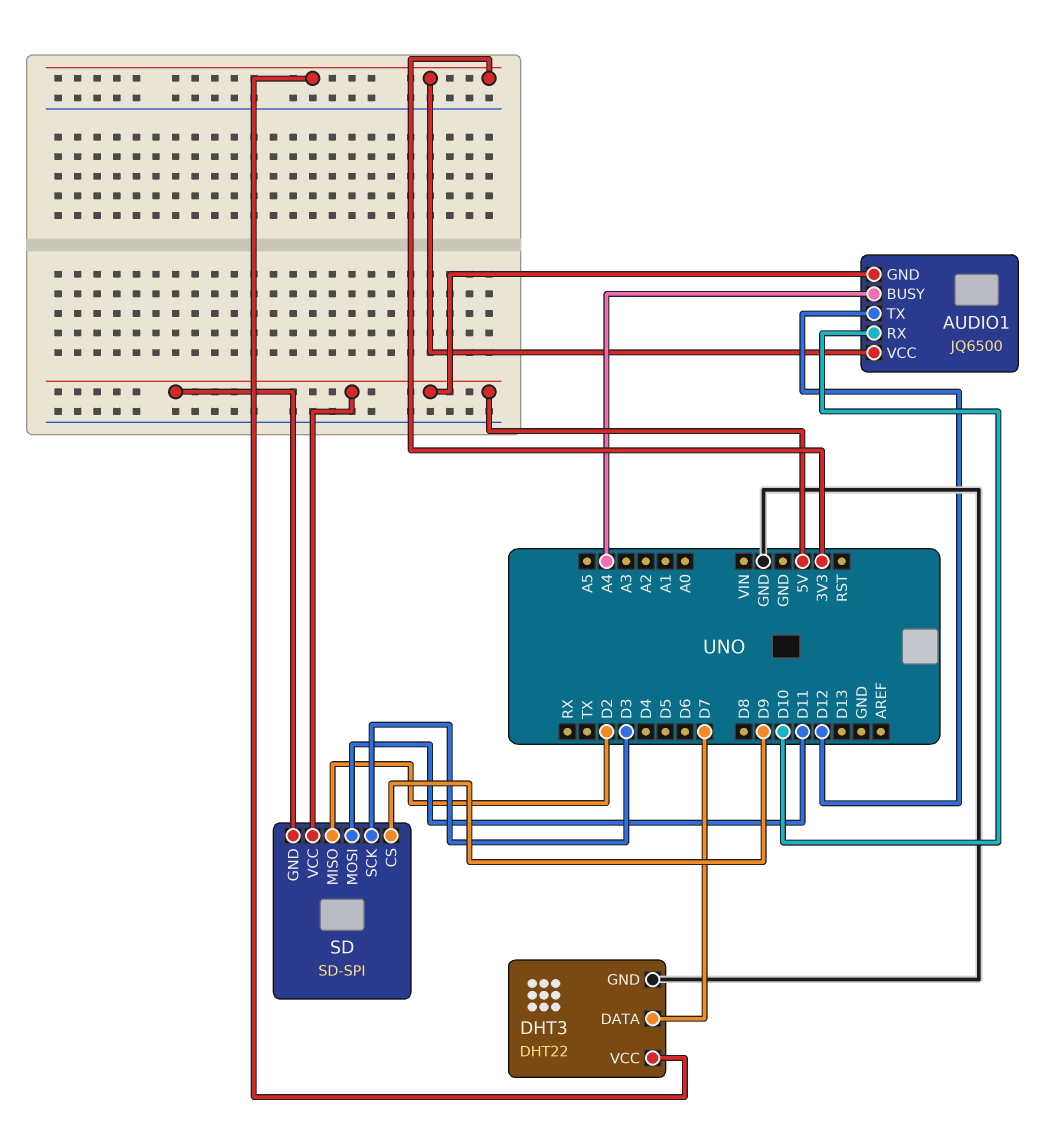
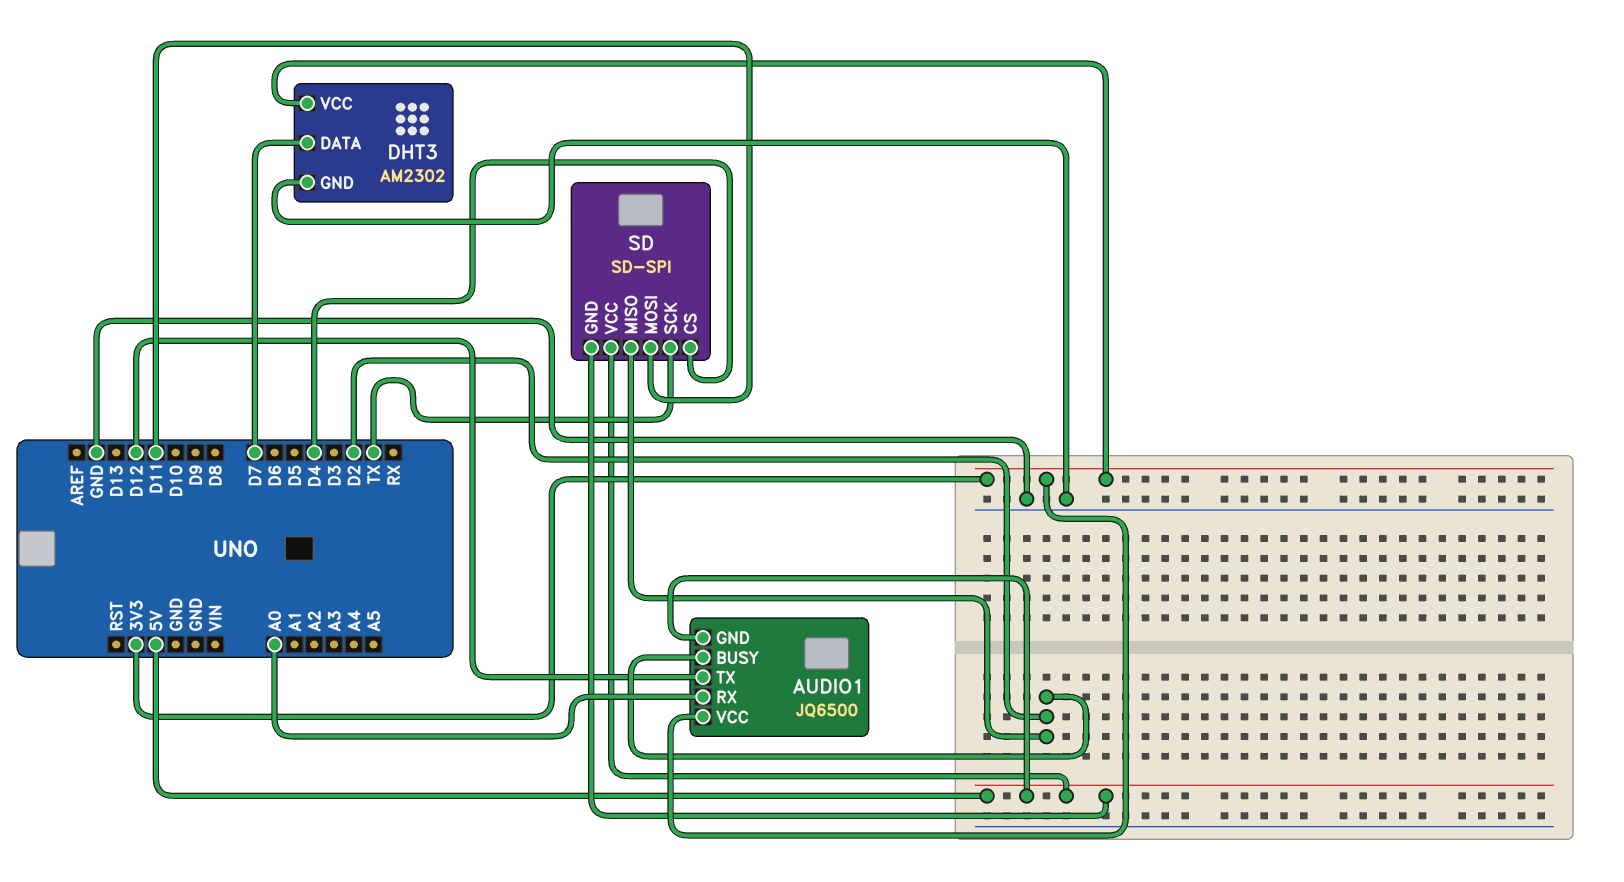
AUDIO1 pin BUSY: A4 -> D2
AUDIO1 pin RX: D10 -> A0
DHT3: DHT22 -> AM2302
SD pin CS: D9 -> D4
SD pin SCK: D3 -> TX

